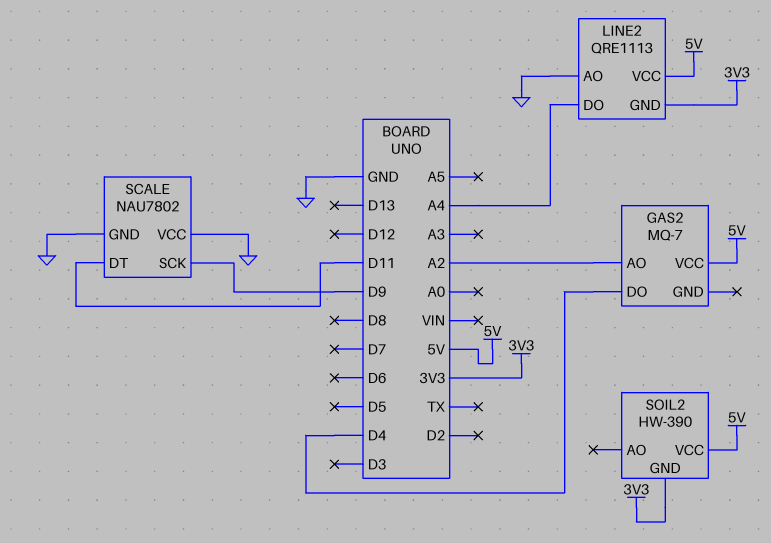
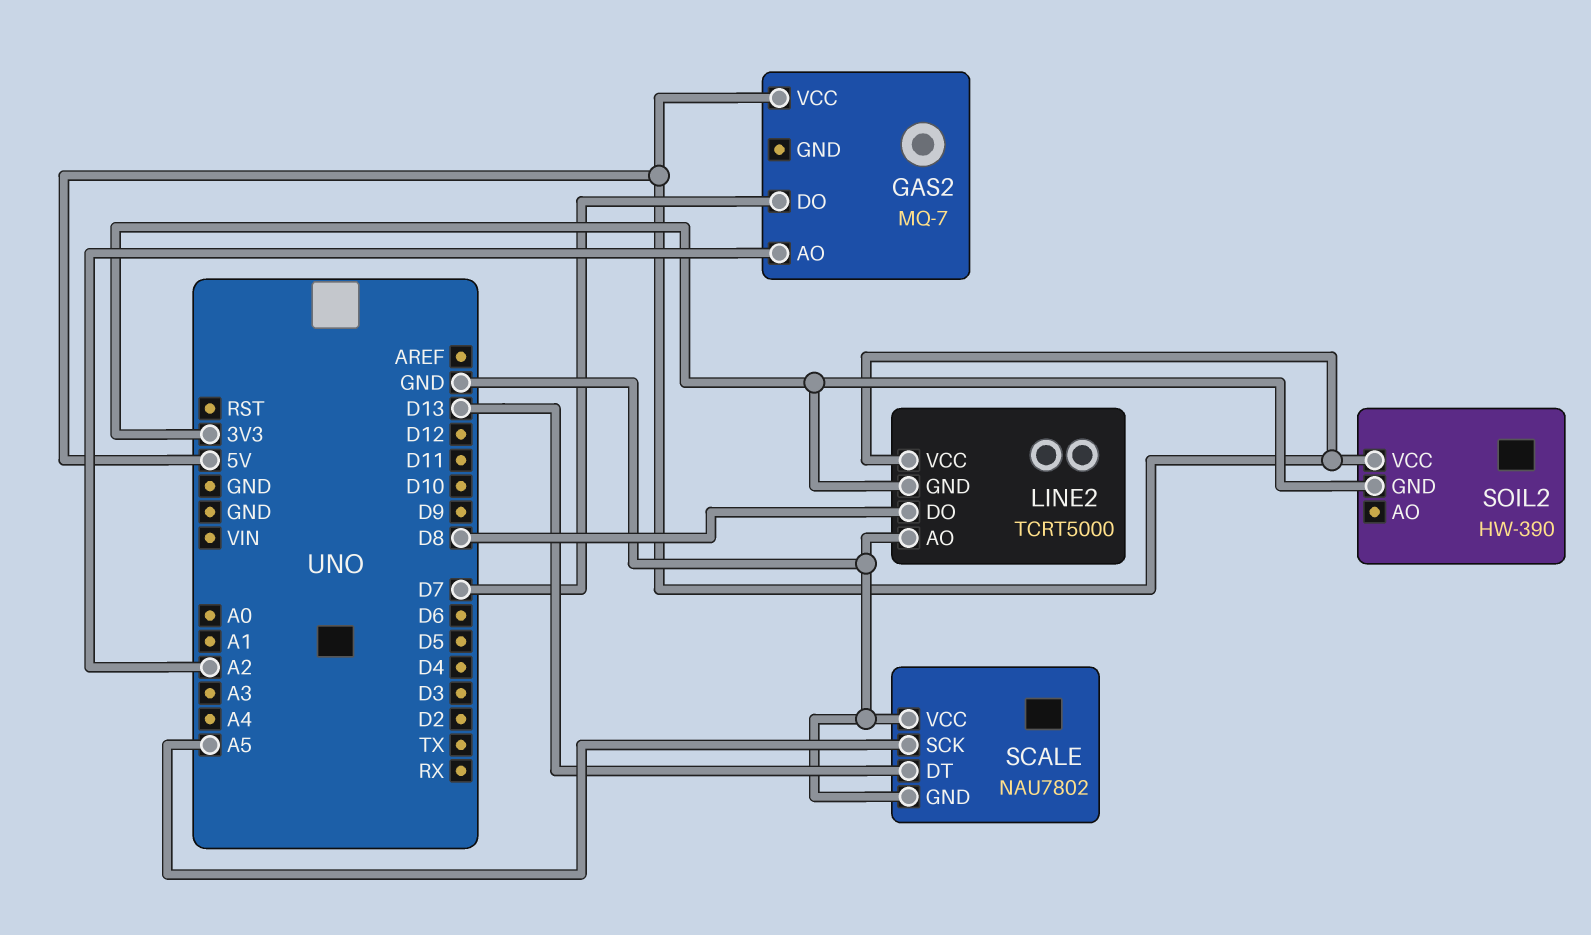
GAS2 pin DO: D4 -> D7
LINE2: QRE1113 -> TCRT5000
LINE2 pin DO: A4 -> D8
SCALE pin DT: D11 -> D13
SCALE pin SCK: D9 -> A5

